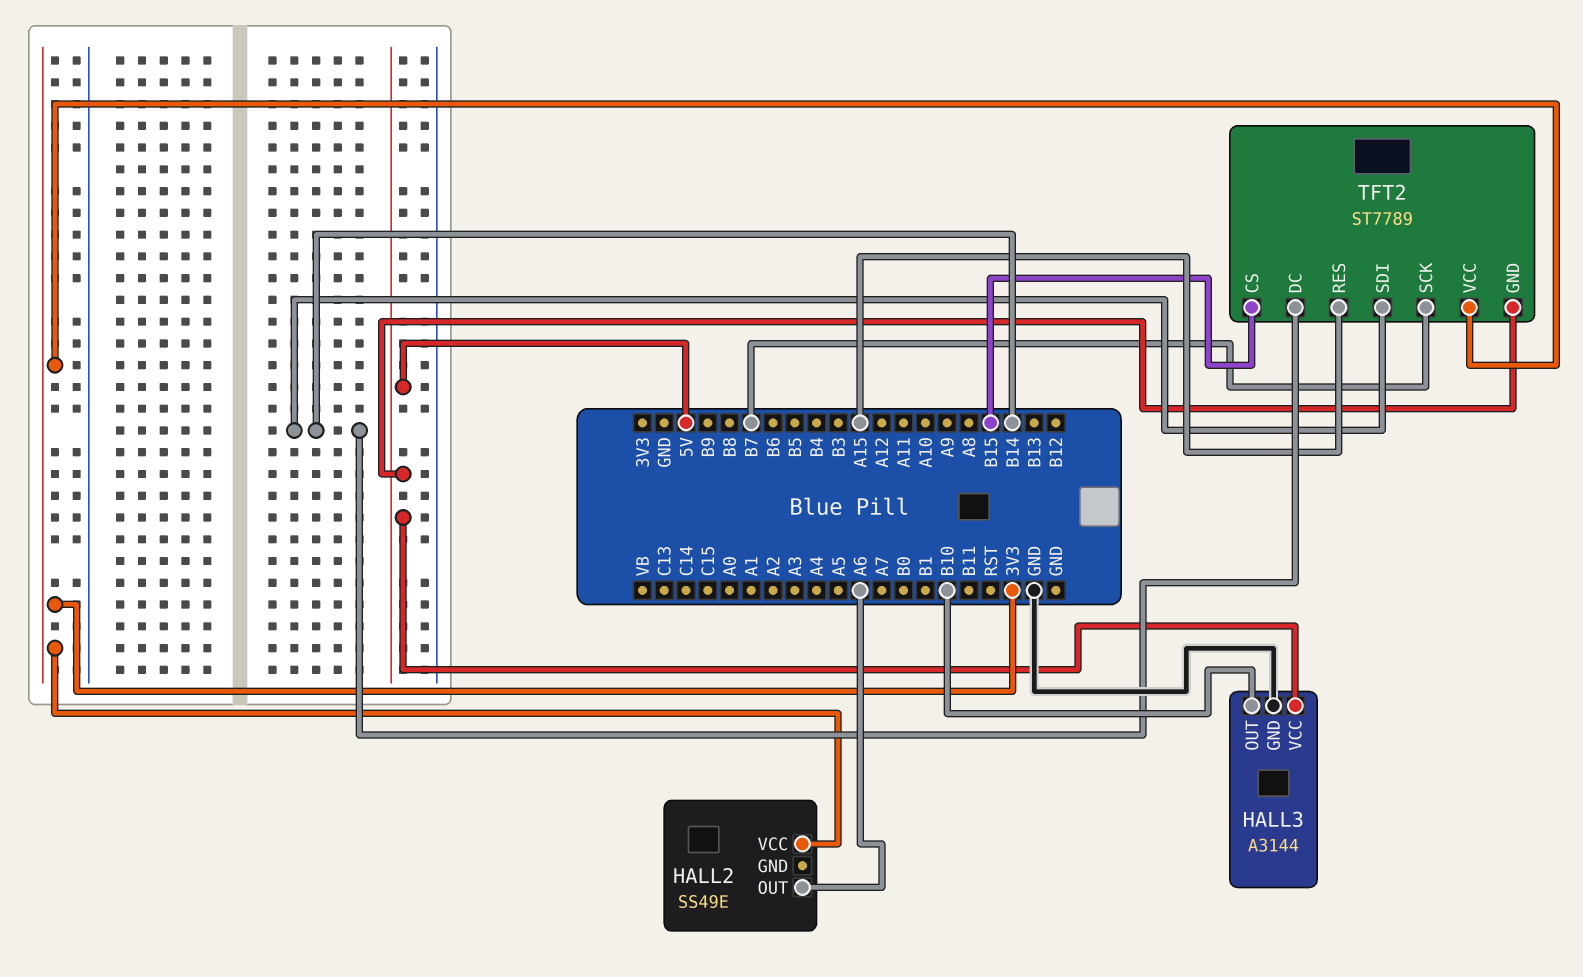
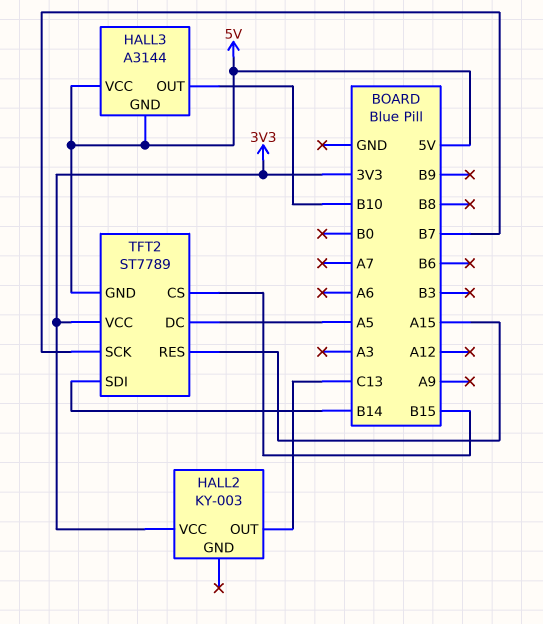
HALL2: SS49E -> KY-003
HALL2 pin OUT: A6 -> C13
HALL3 pin GND: GND -> 5V
TFT2 pin DC: B14 -> A5

